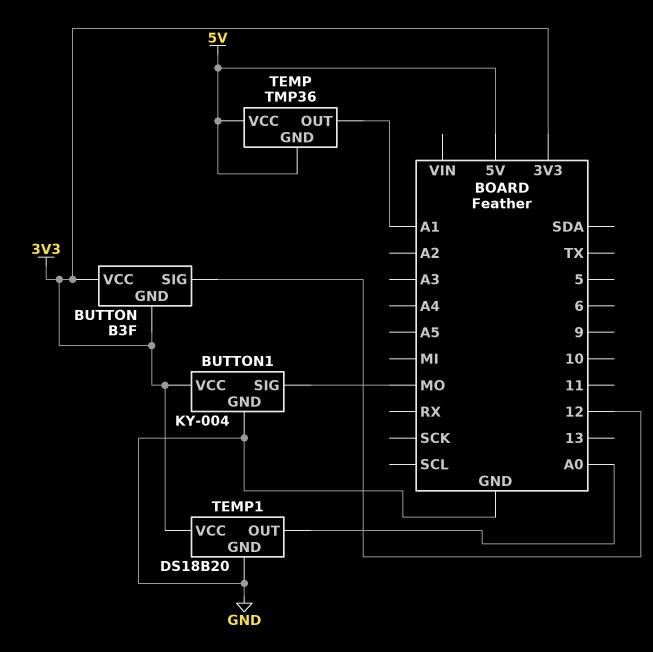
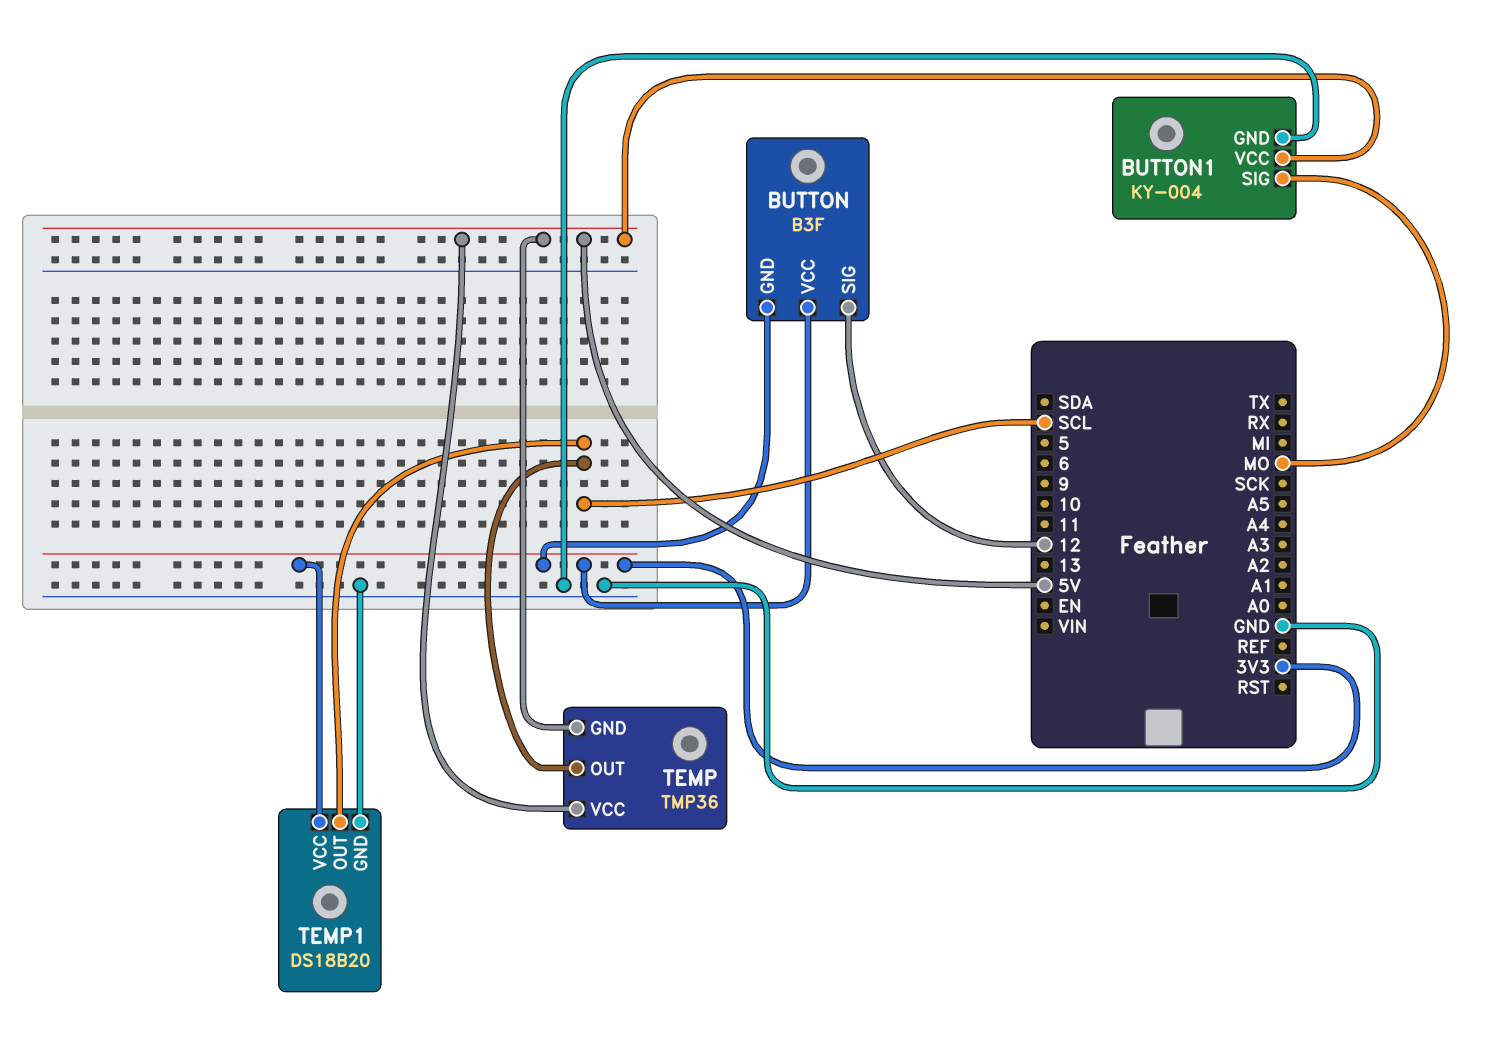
BUTTON1 pin VCC: 3V3 -> 5V
TEMP pin OUT: A1 -> SCL
TEMP1 pin OUT: A0 -> SCL

